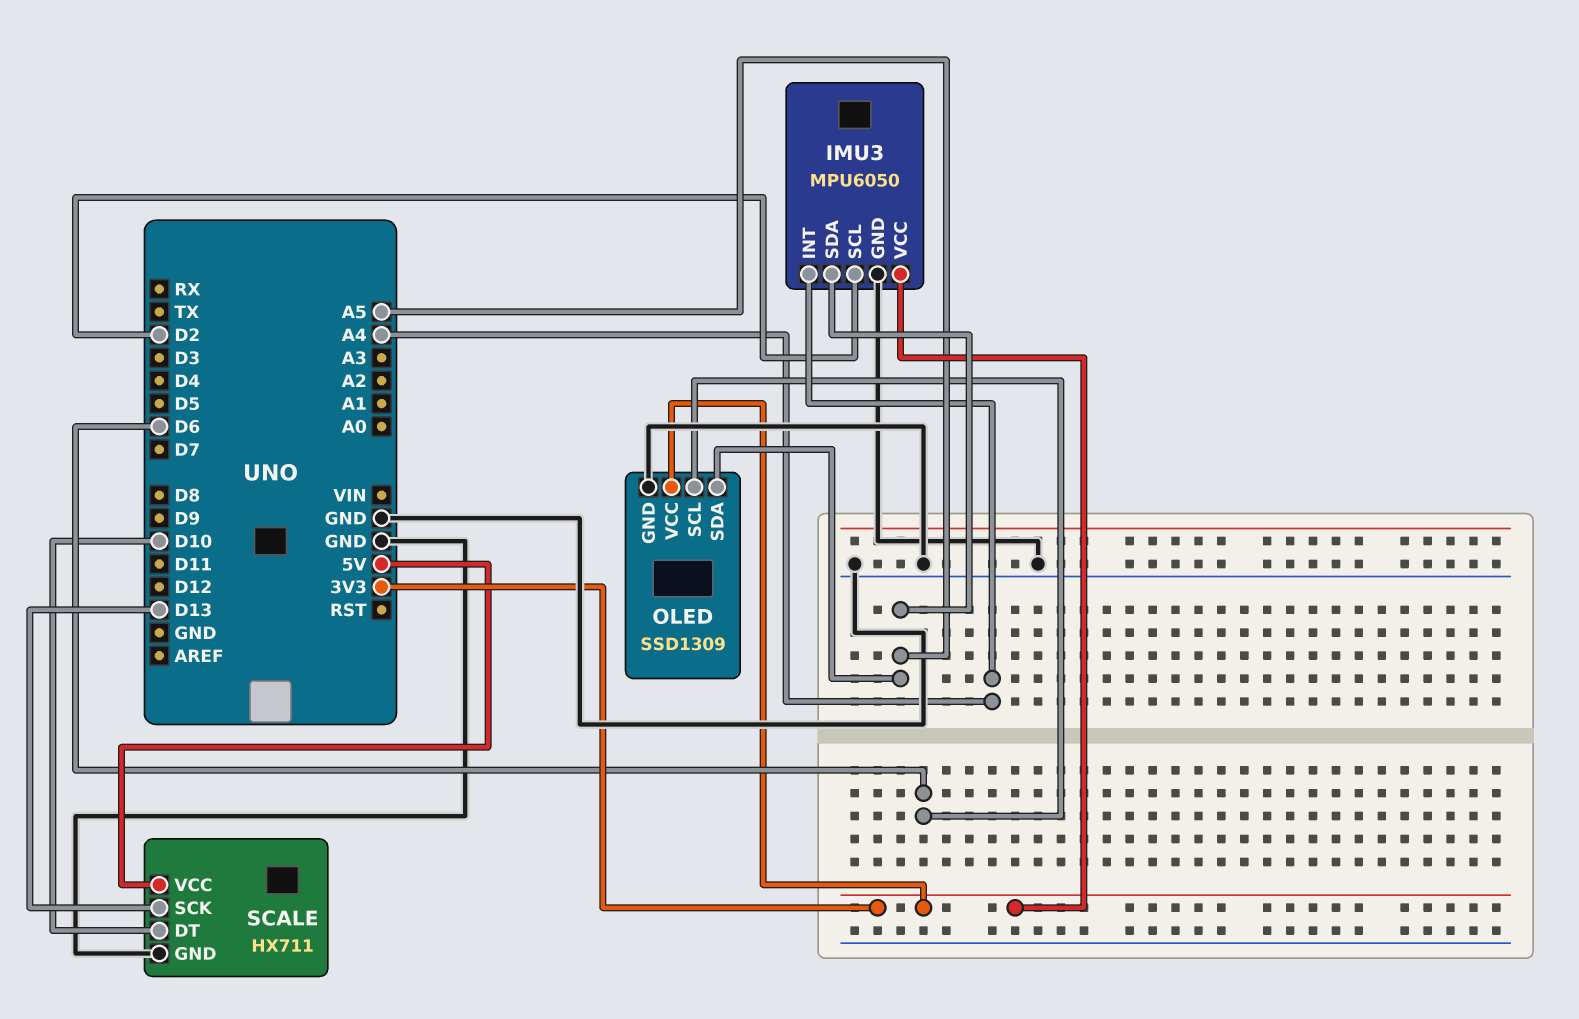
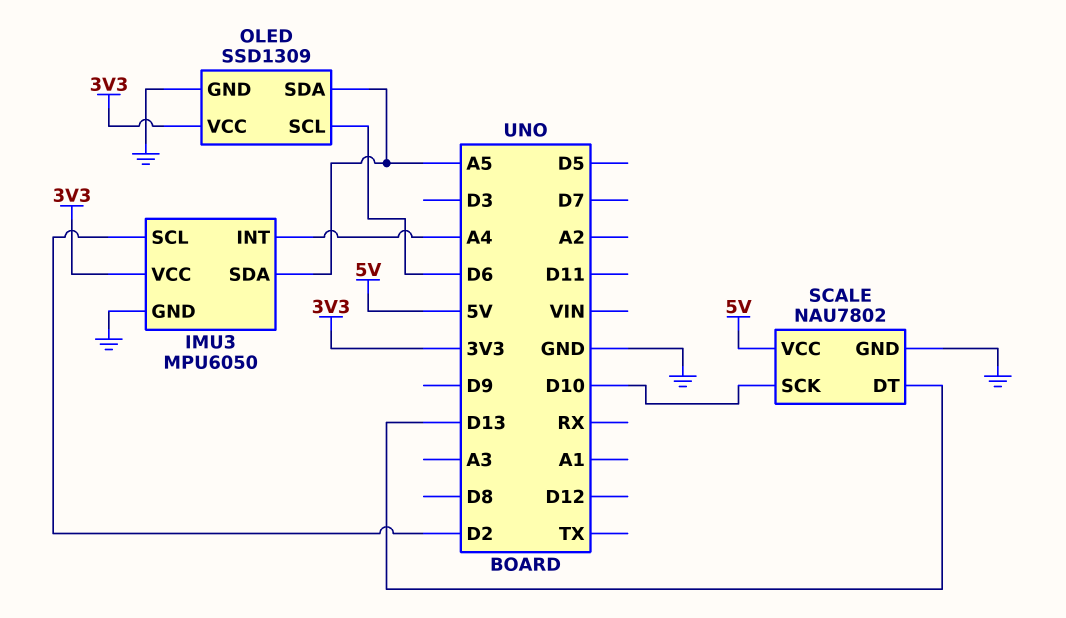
SCALE: HX711 -> NAU7802
SCALE pin DT: D10 -> D13
SCALE pin SCK: D13 -> D10

